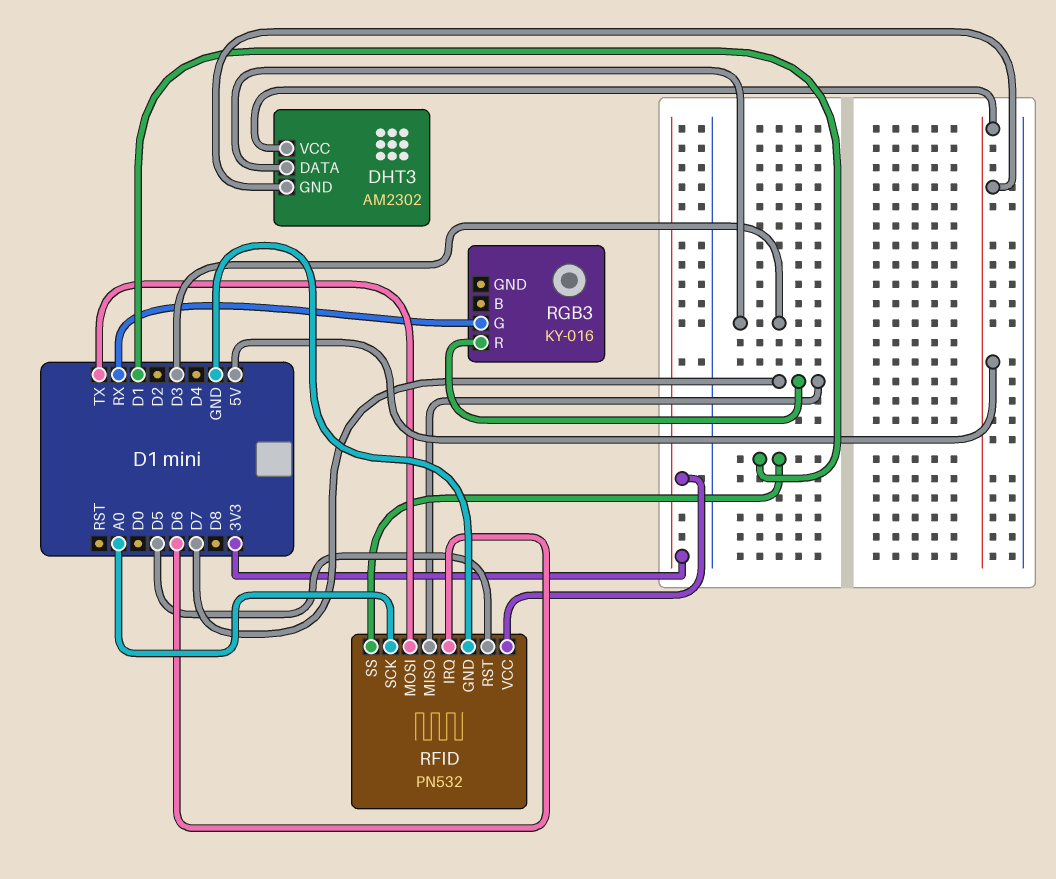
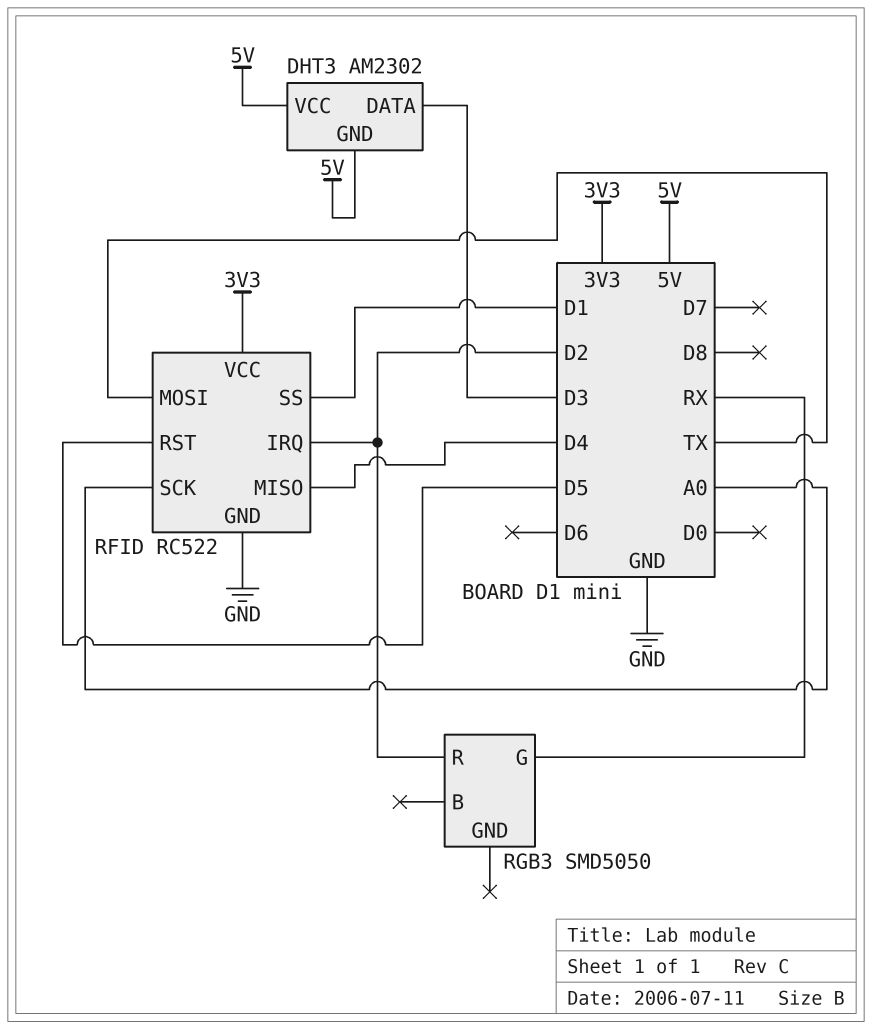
RFID: PN532 -> RC522
RFID pin IRQ: D6 -> D2
RFID pin MISO: D7 -> D4
RGB3: KY-016 -> SMD5050
RGB3 pin R: D7 -> D2

